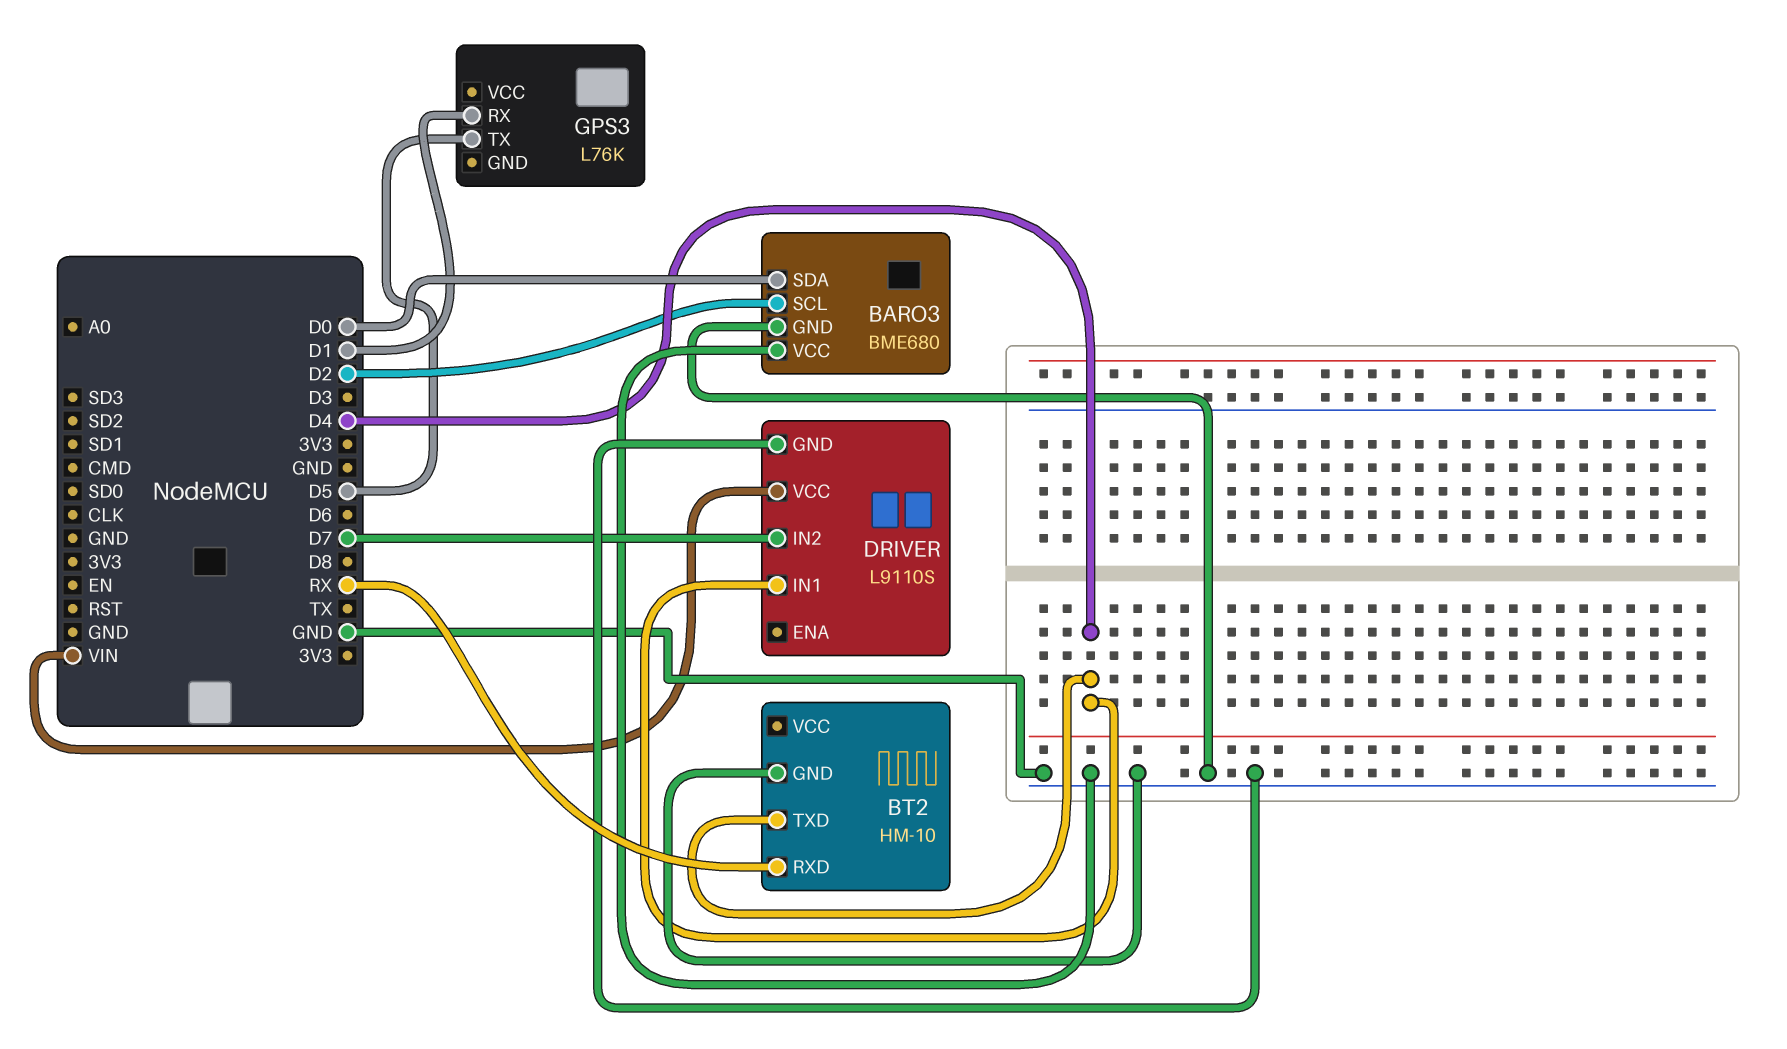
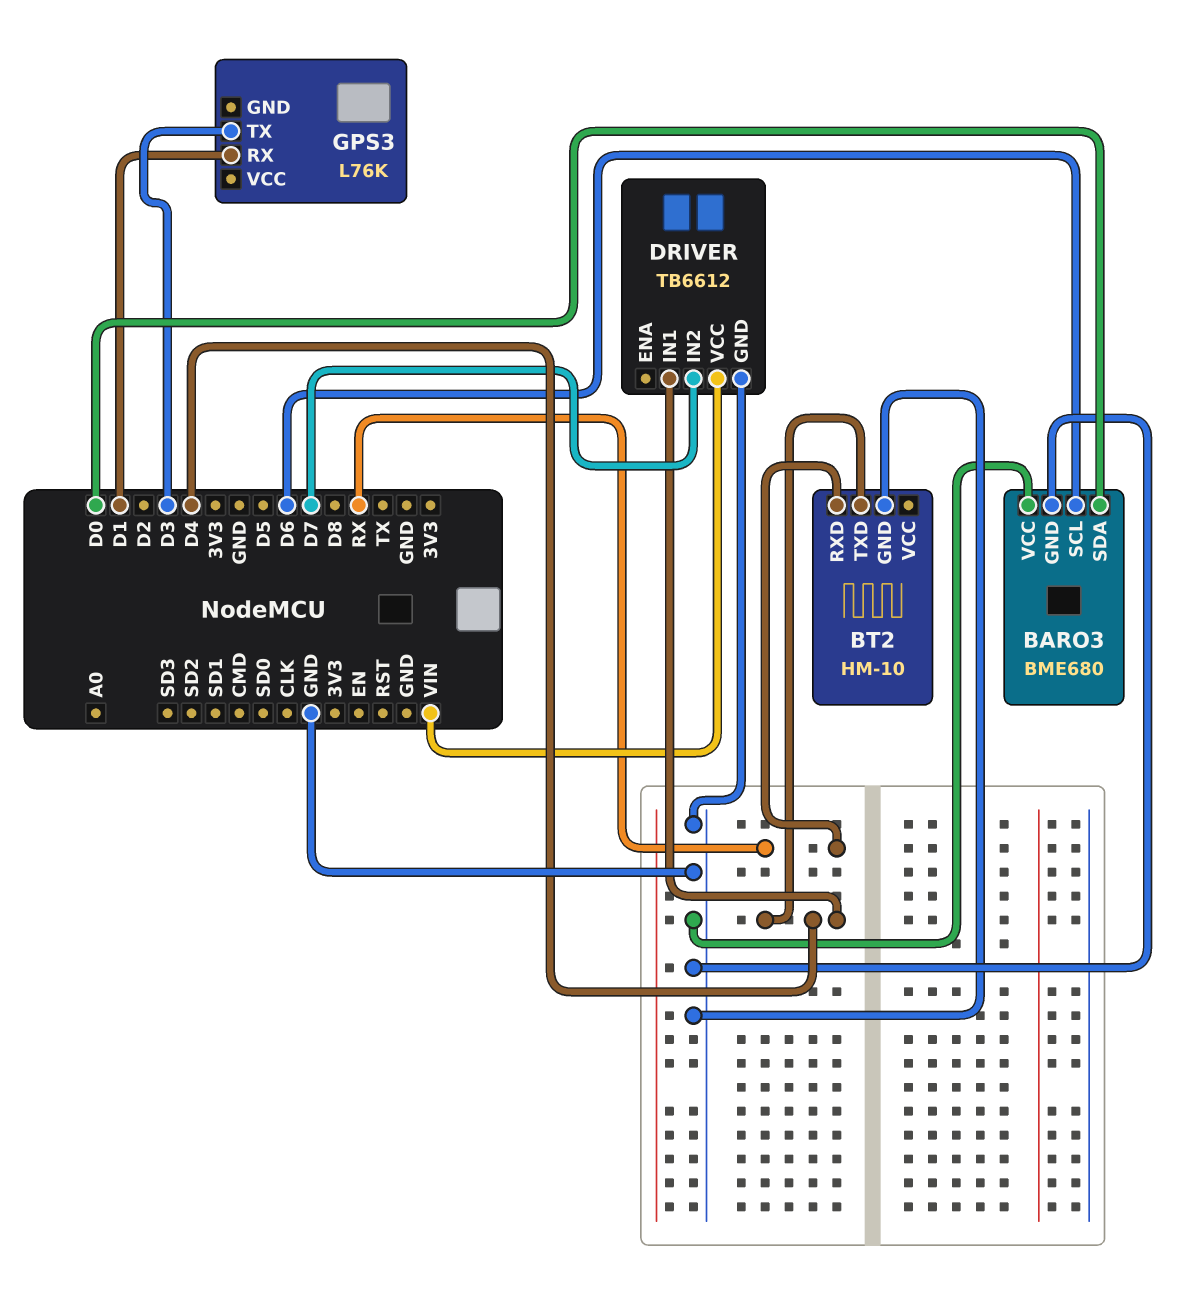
BARO3 pin SCL: D2 -> D6
DRIVER: L9110S -> TB6612
GPS3 pin TX: D5 -> D3

